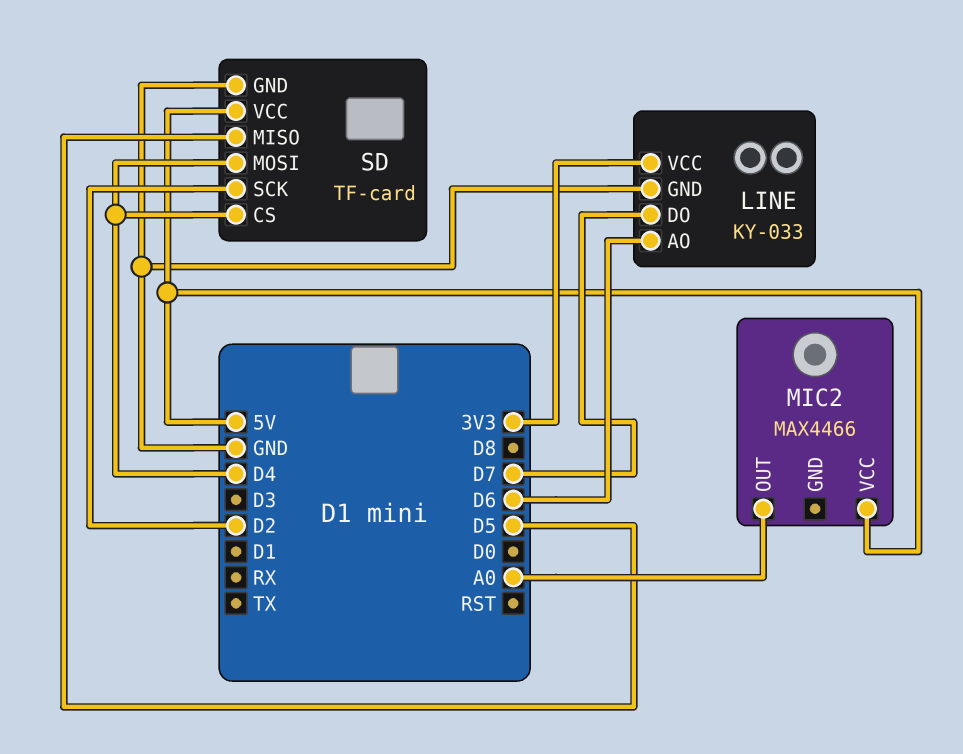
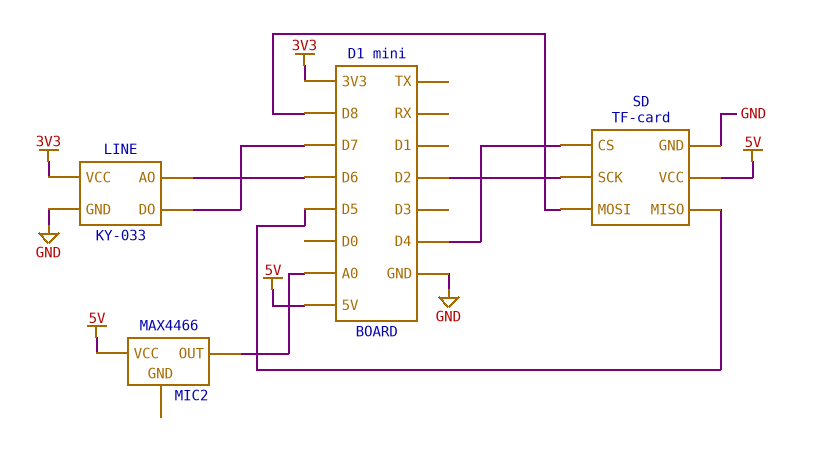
SD pin MOSI: D4 -> D8

